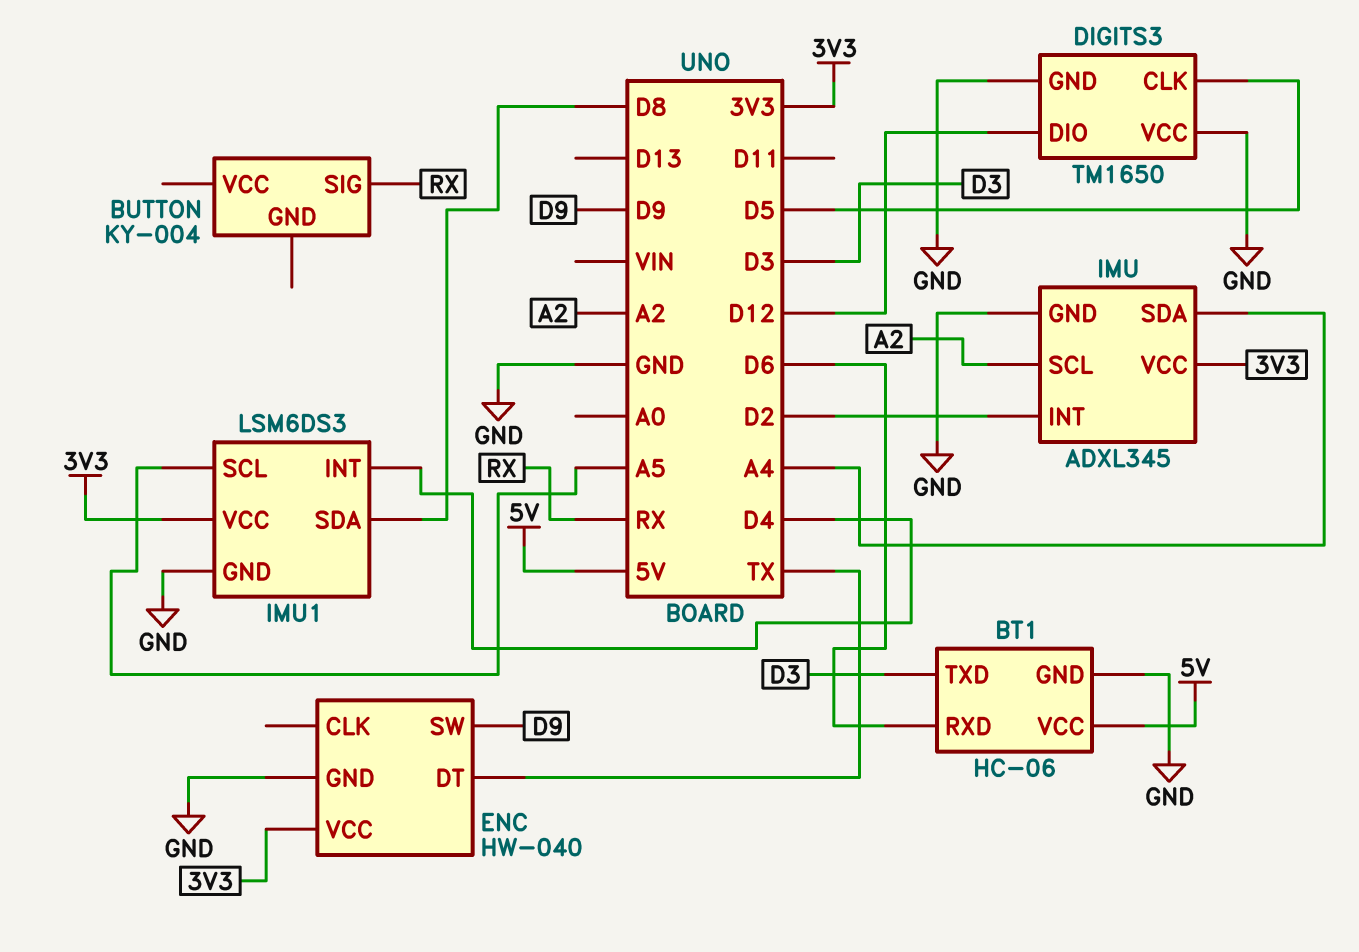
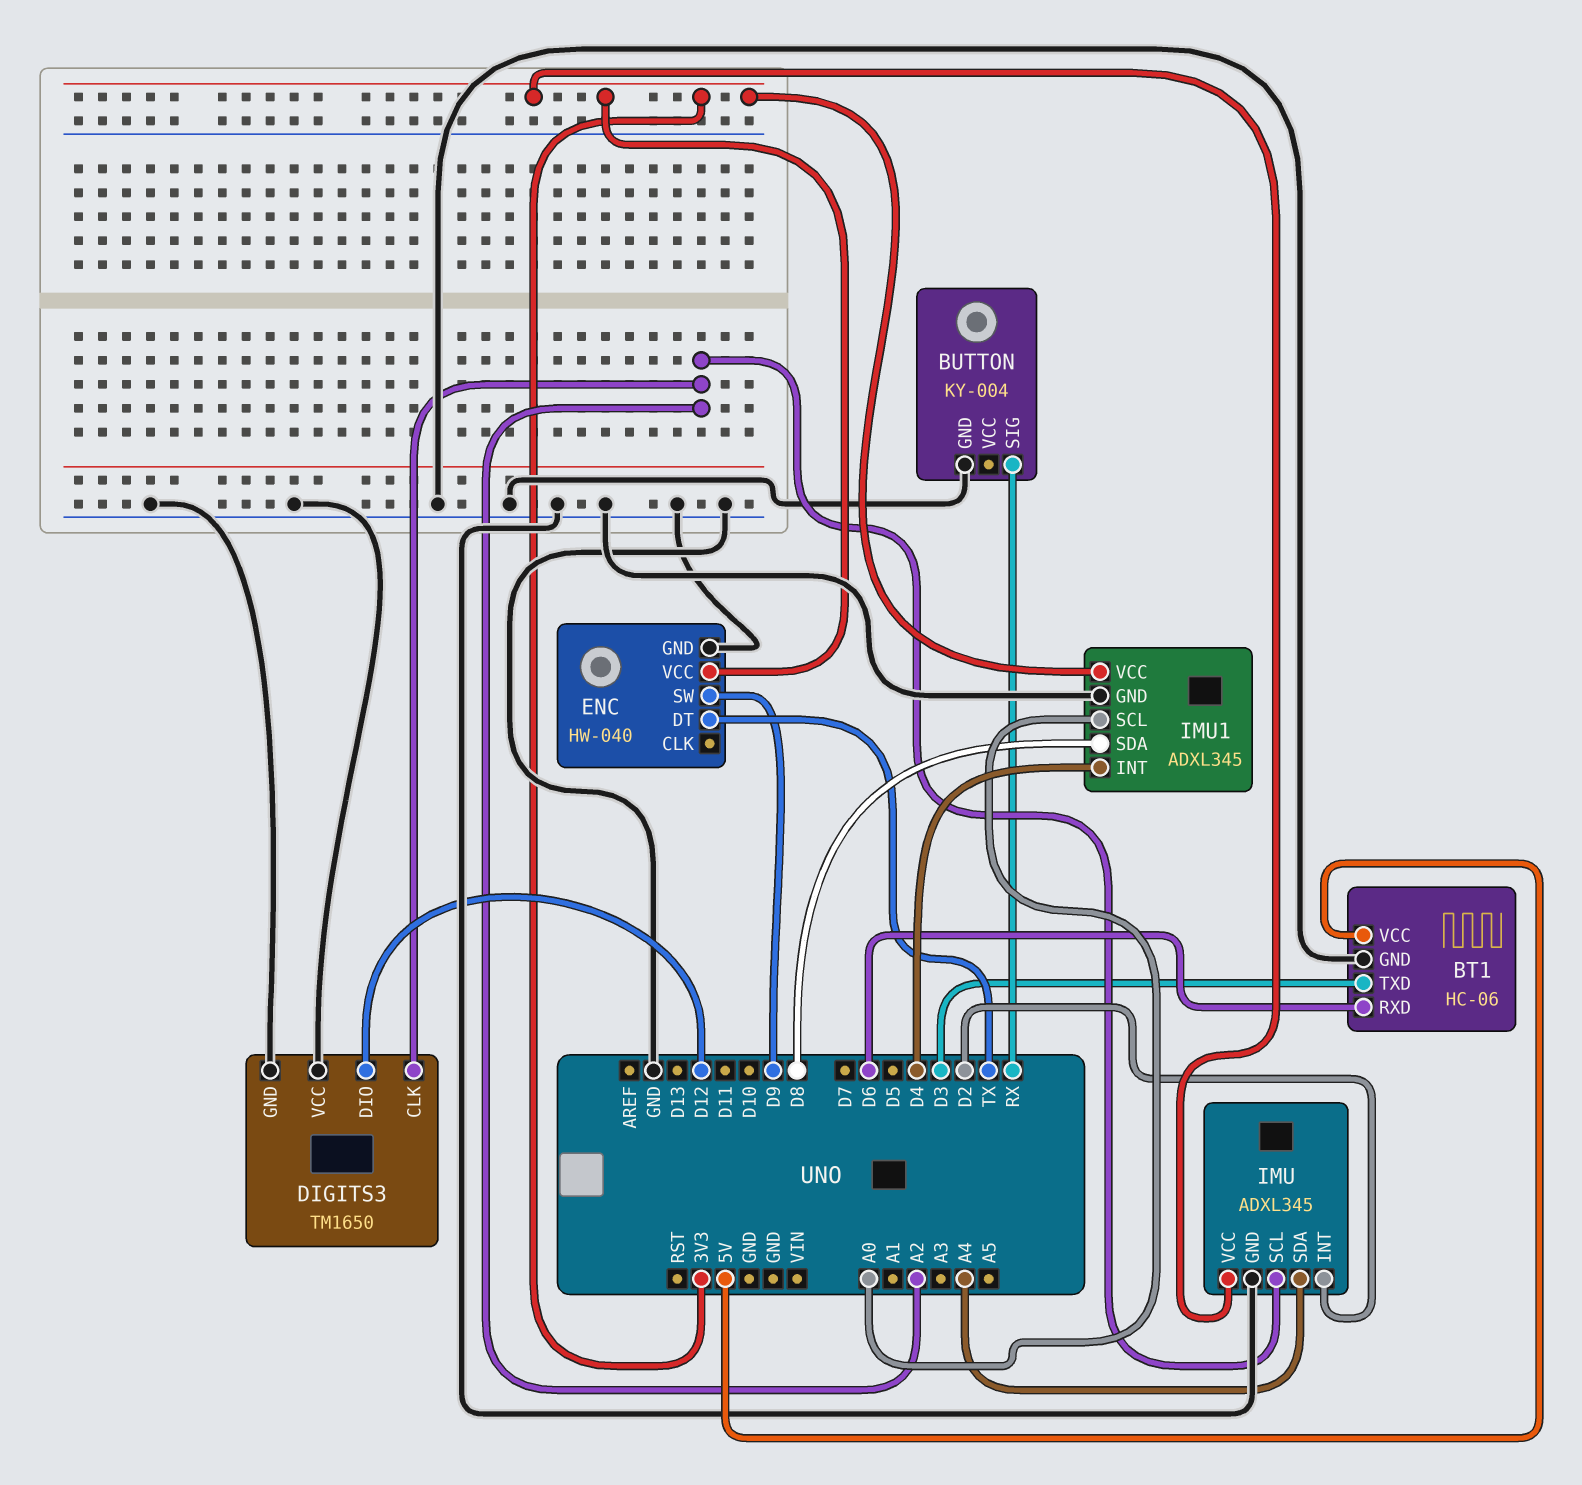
BUTTON pin GND: none -> GND
DIGITS3 pin CLK: D5 -> A2
IMU1: LSM6DS3 -> ADXL345
IMU1 pin SCL: A5 -> A0

